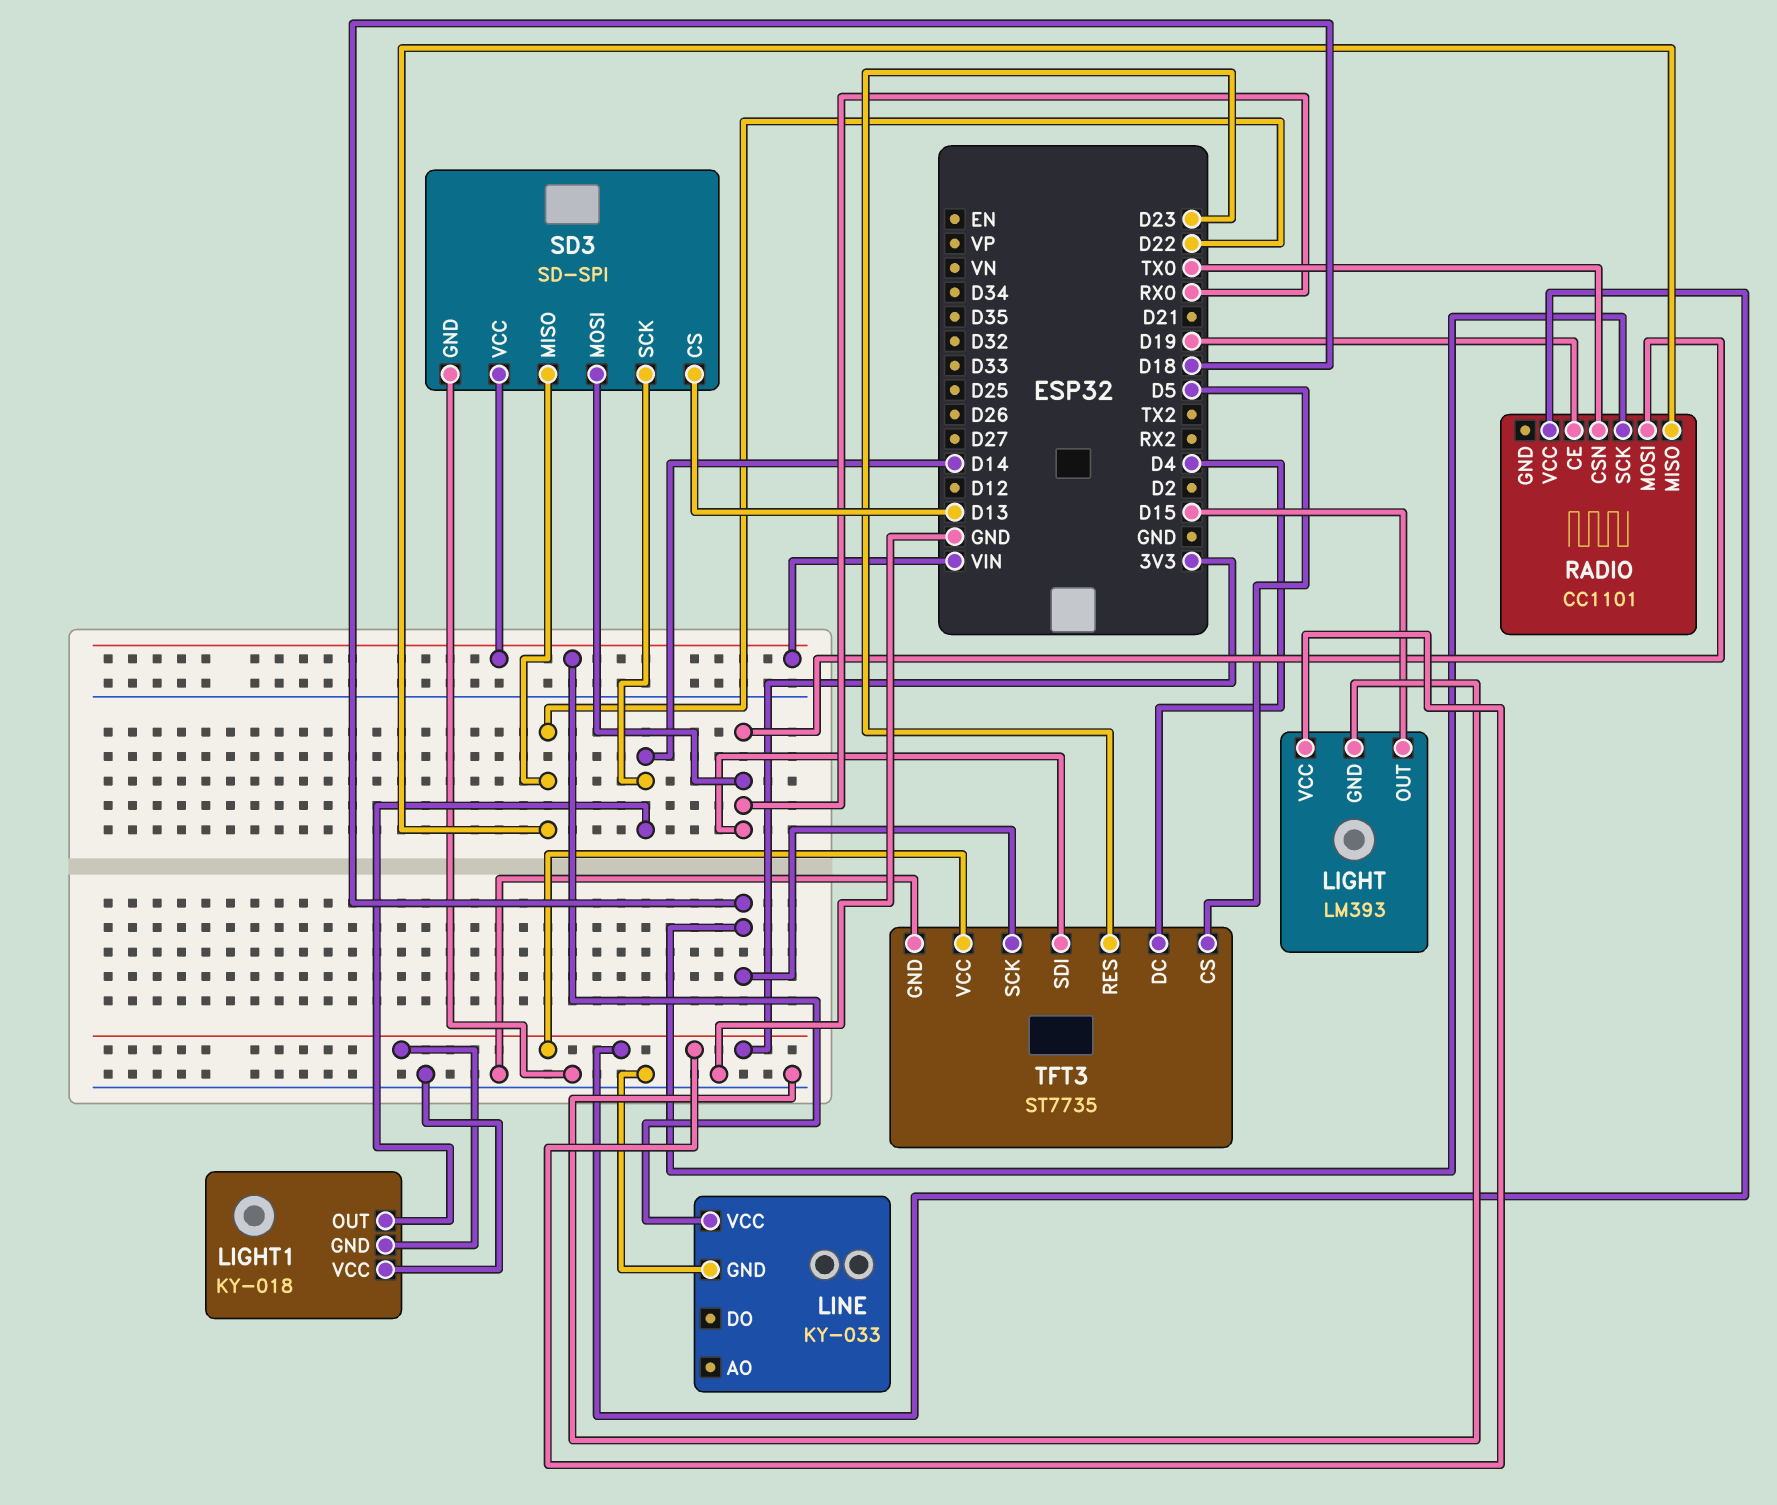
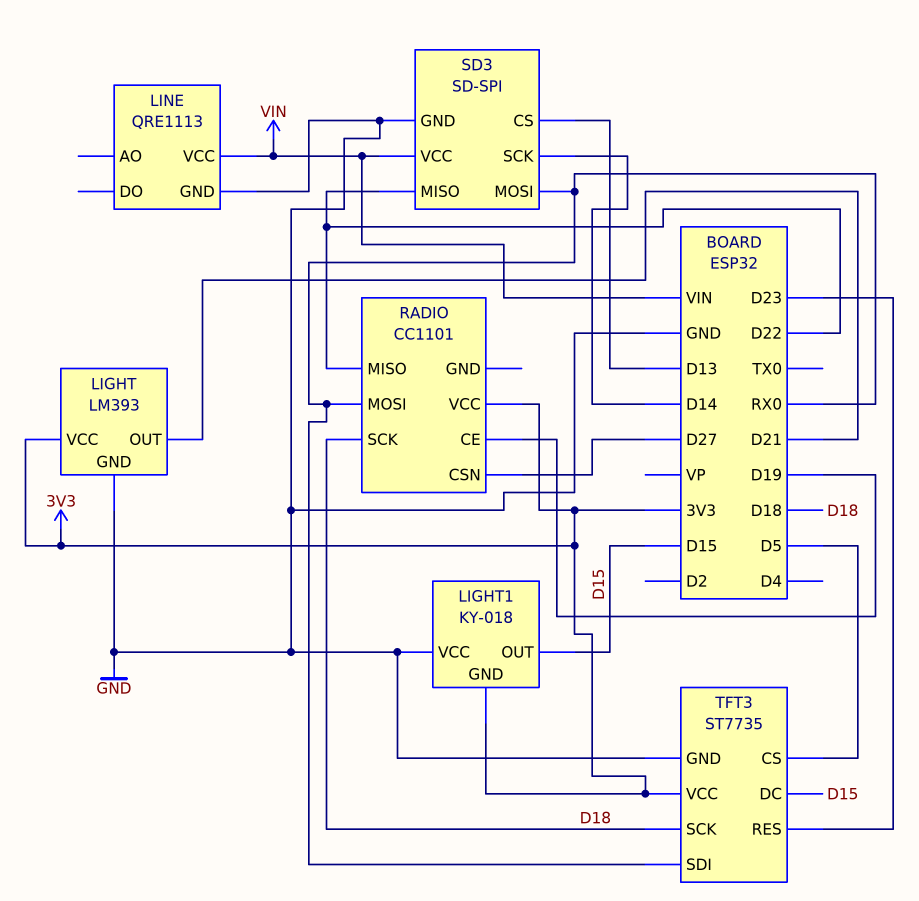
LIGHT pin OUT: D15 -> D21
LIGHT1 pin OUT: D14 -> D15
LINE: KY-033 -> QRE1113
RADIO pin CSN: TX0 -> D27
TFT3 pin DC: D4 -> D15

